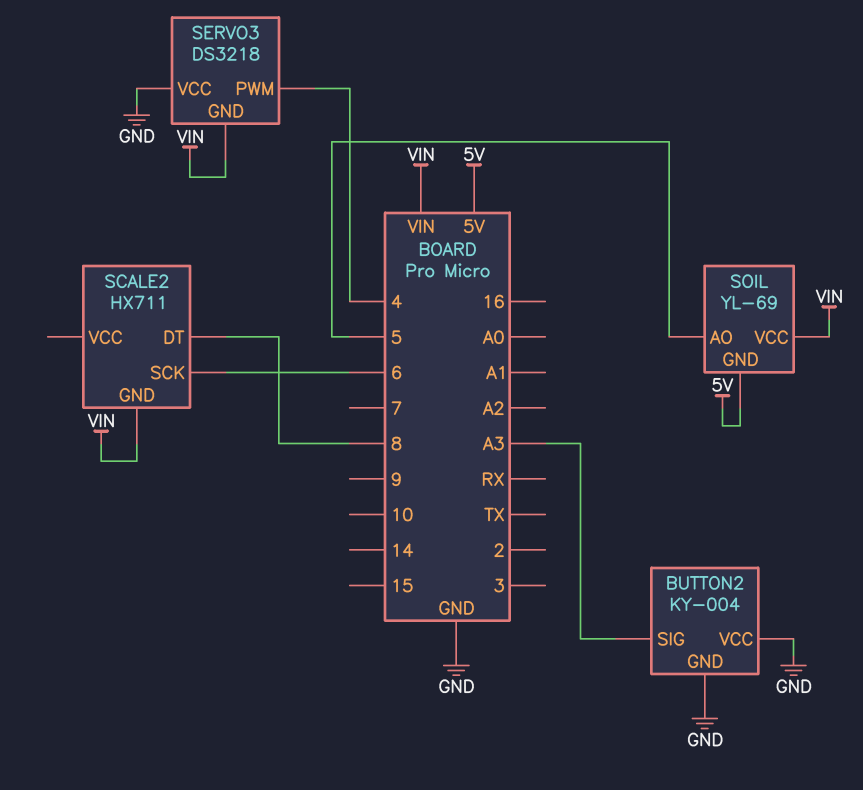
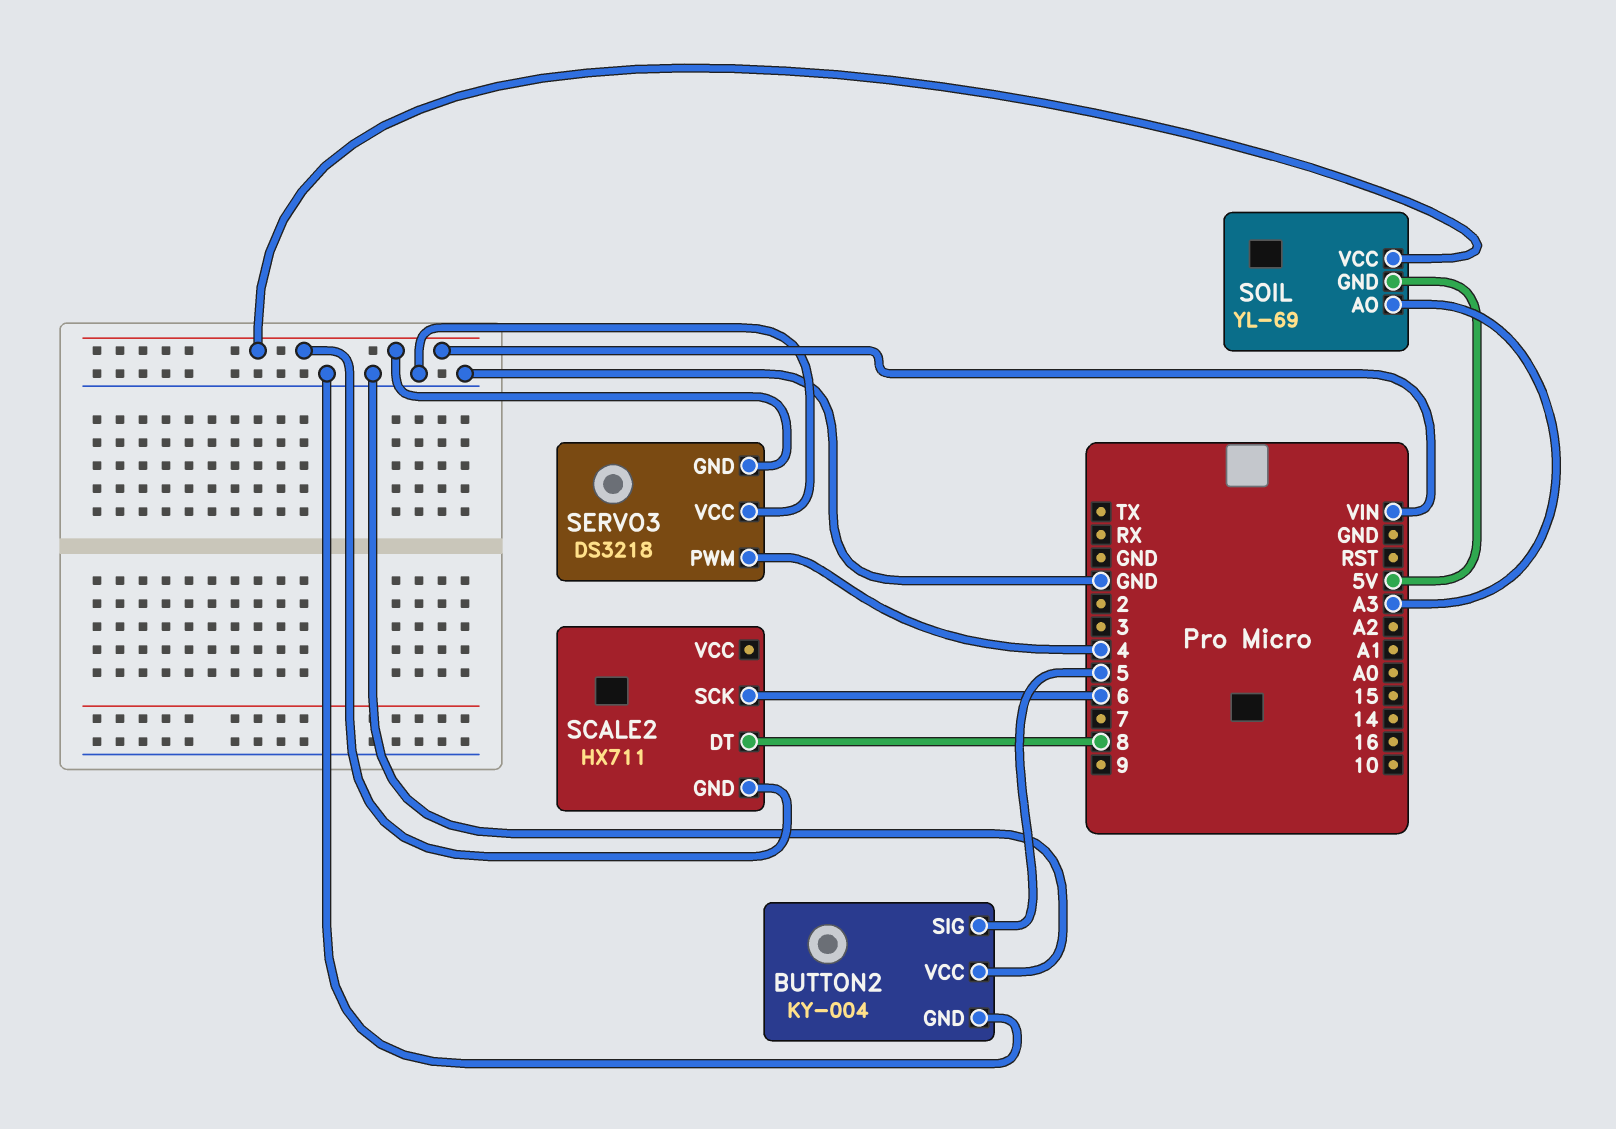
BUTTON2 pin SIG: A3 -> 5
SOIL pin AO: 5 -> A3

